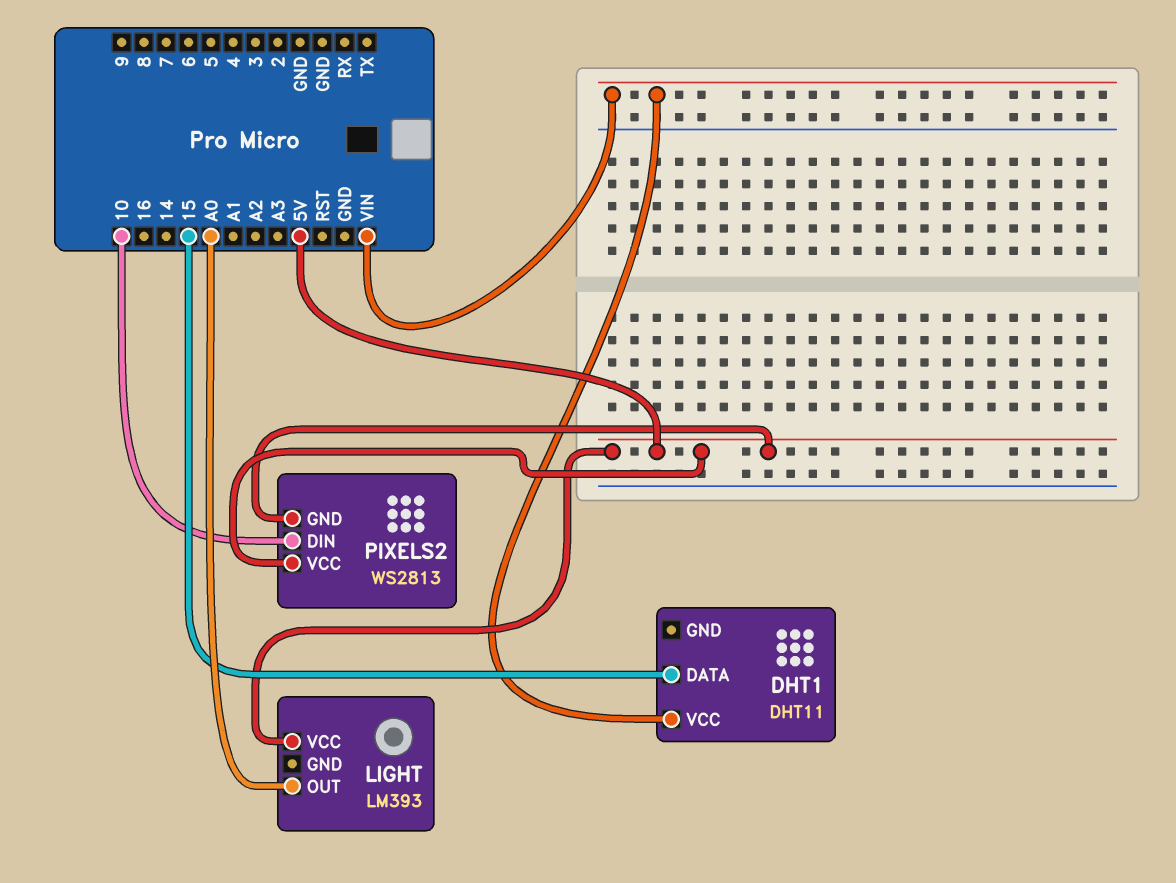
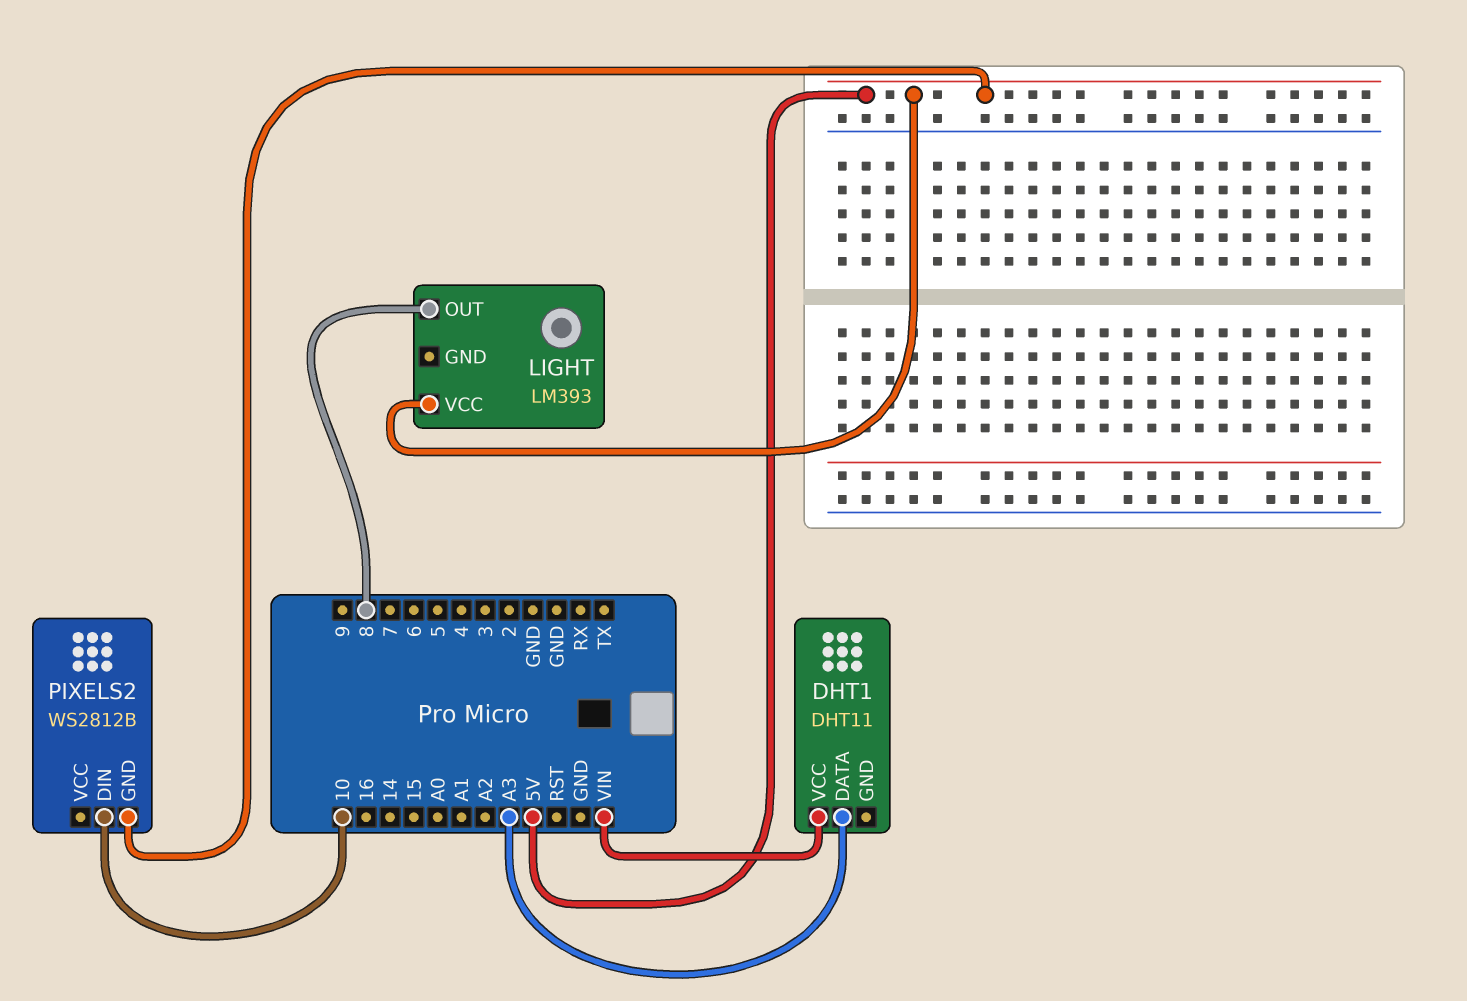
DHT1 pin DATA: 15 -> A3
LIGHT pin OUT: A0 -> 8
PIXELS2: WS2813 -> WS2812B
PIXELS2 pin VCC: 5V -> none

